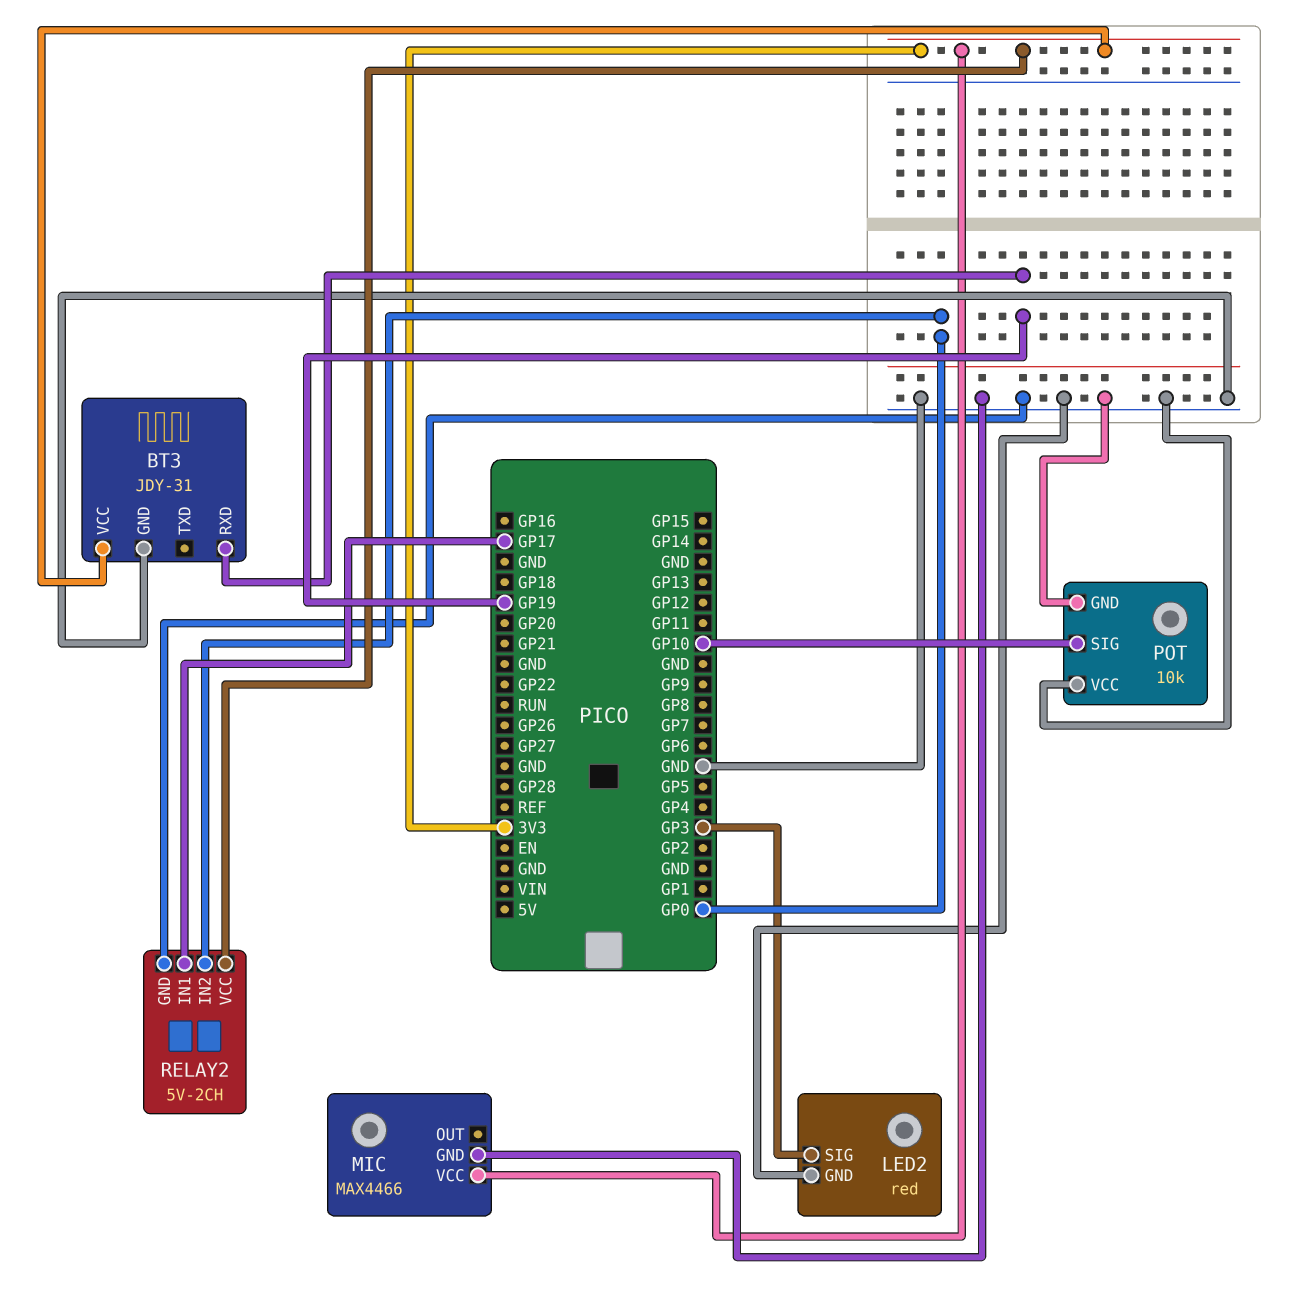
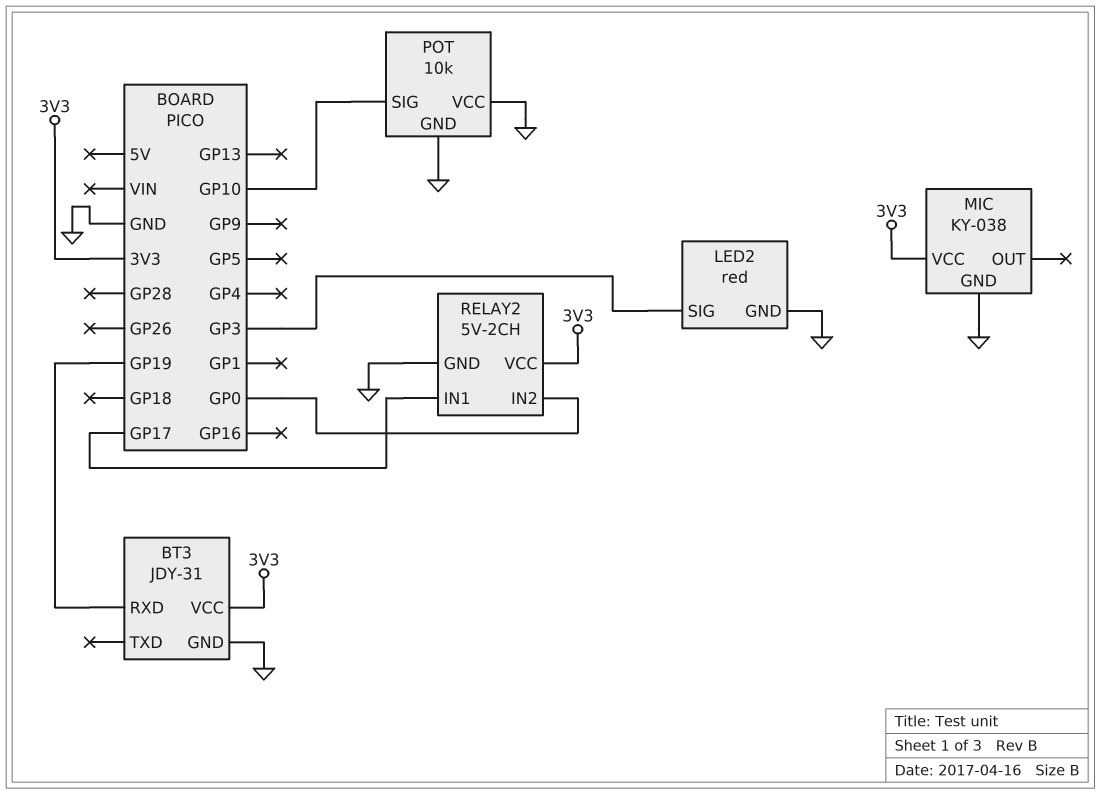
MIC: MAX4466 -> KY-038

